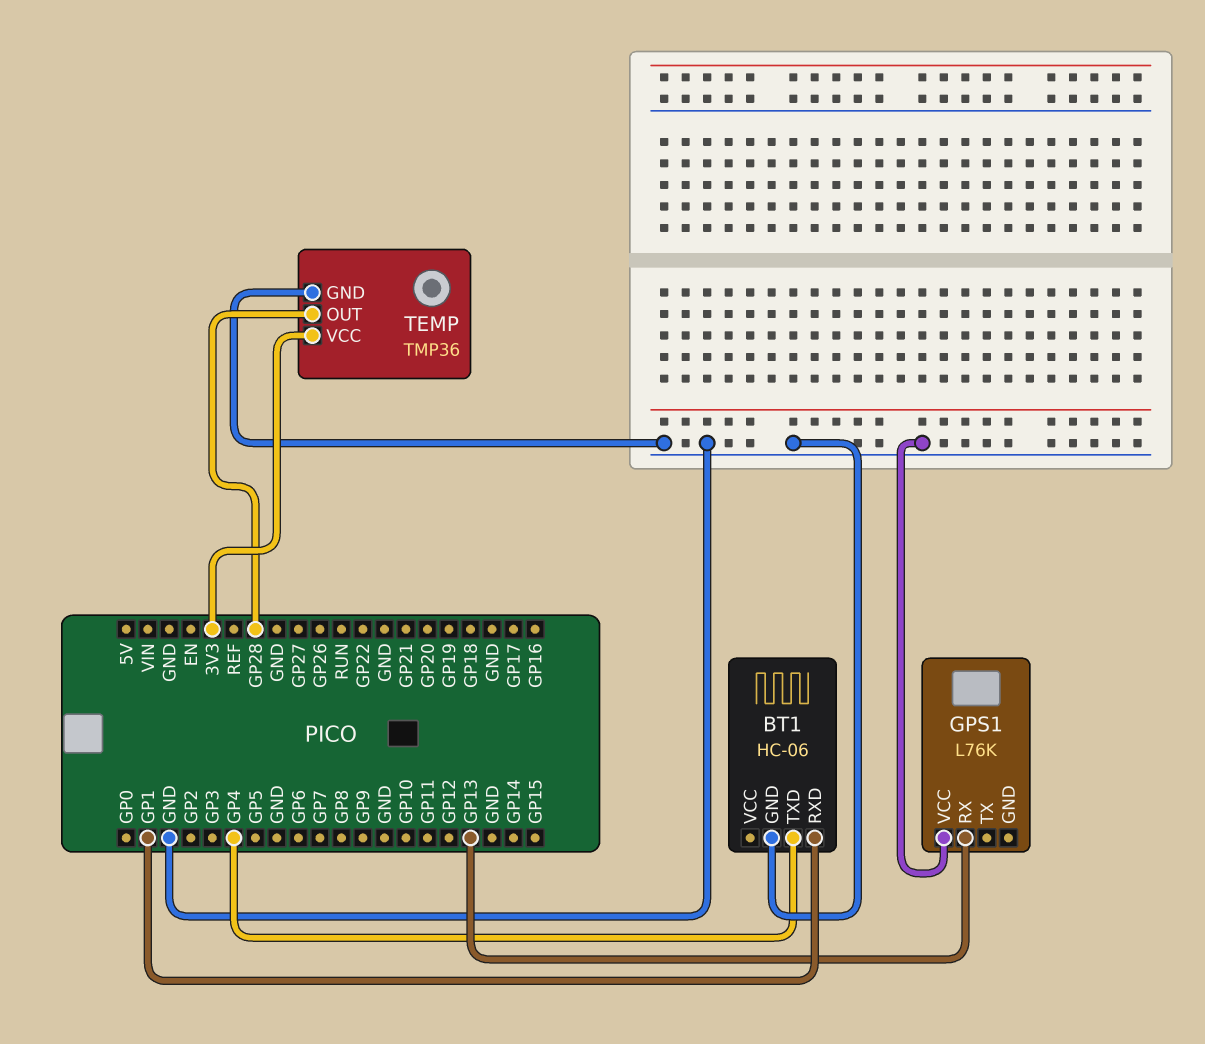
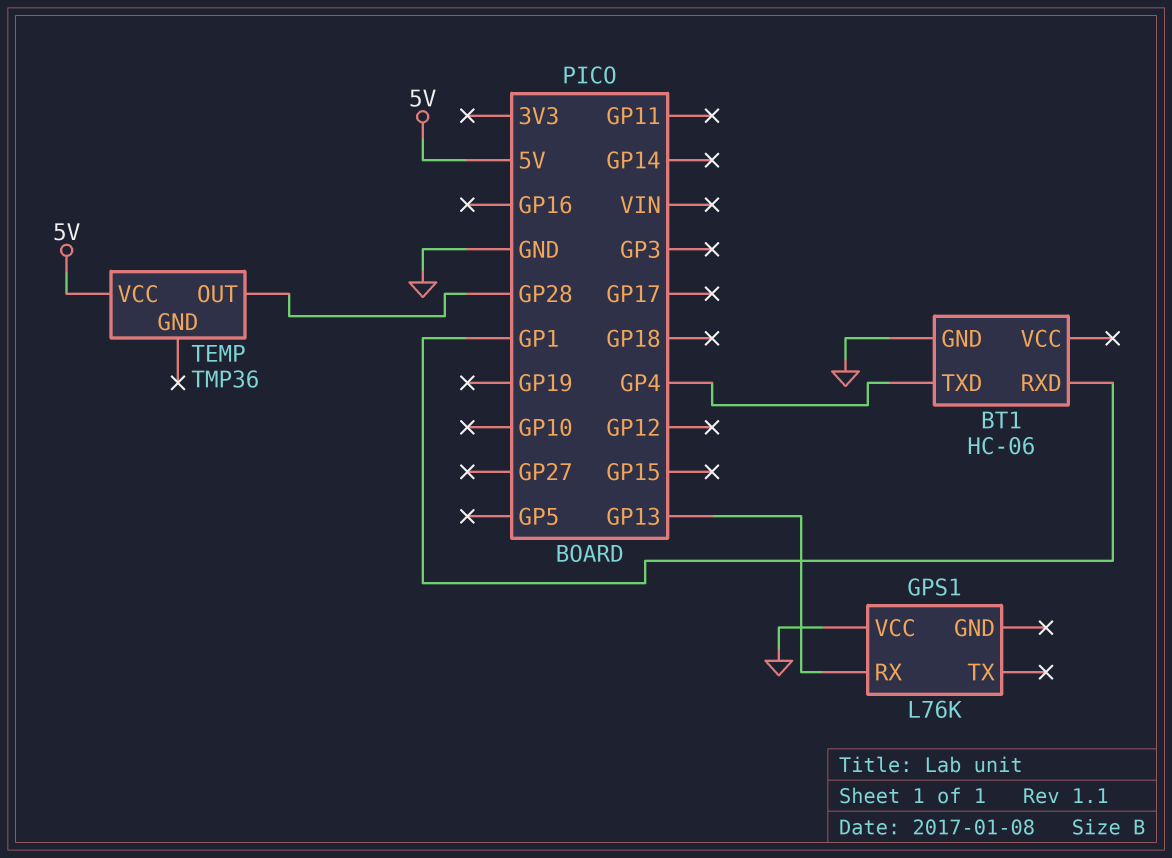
TEMP pin GND: GND -> none
TEMP pin VCC: 3V3 -> 5V

